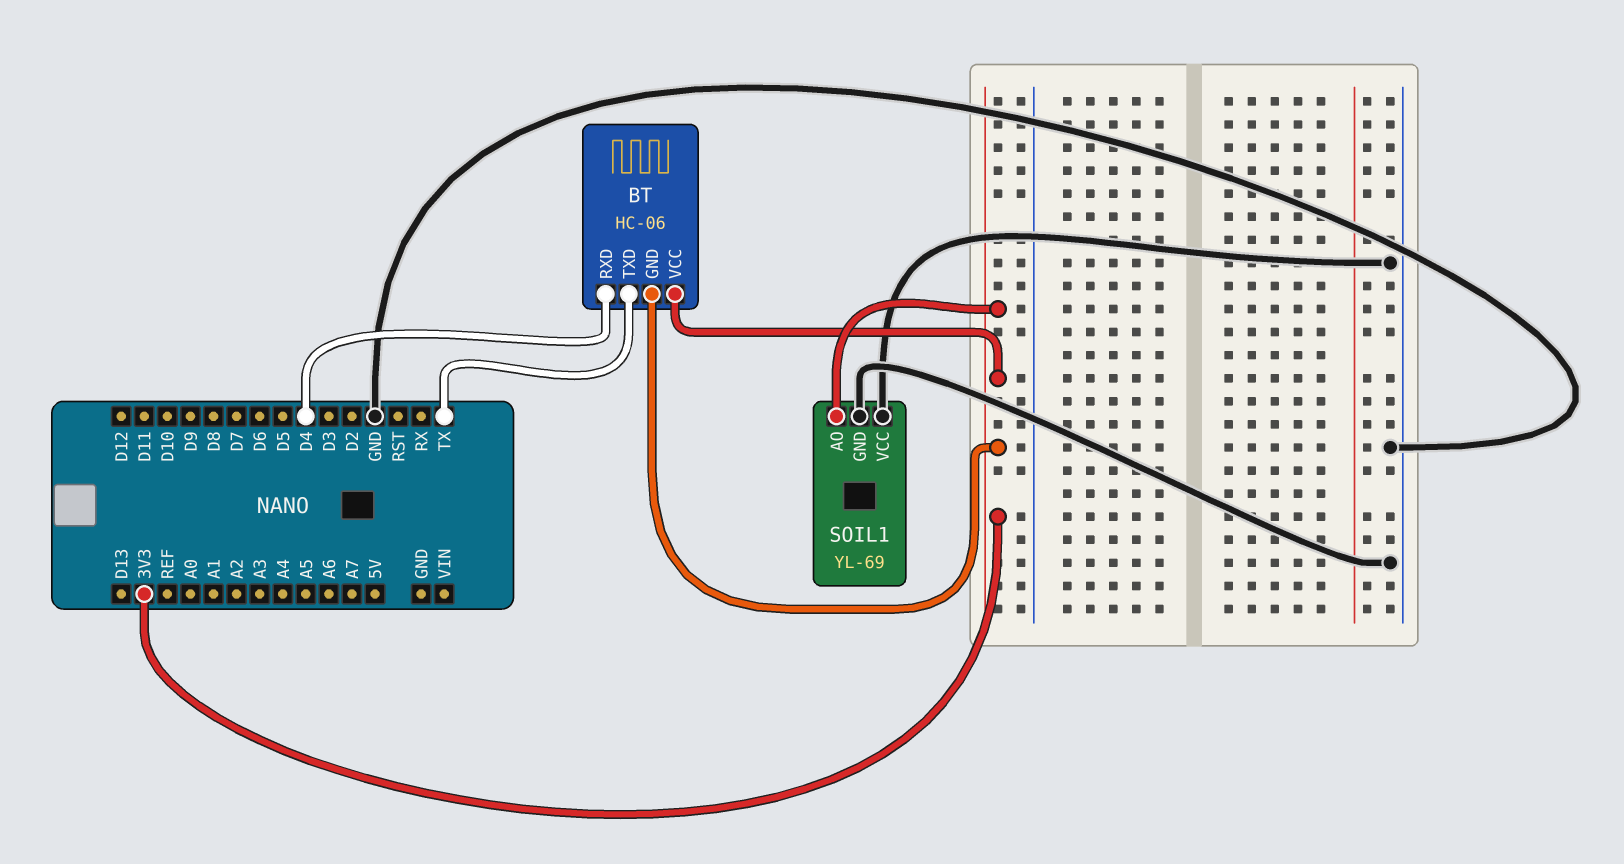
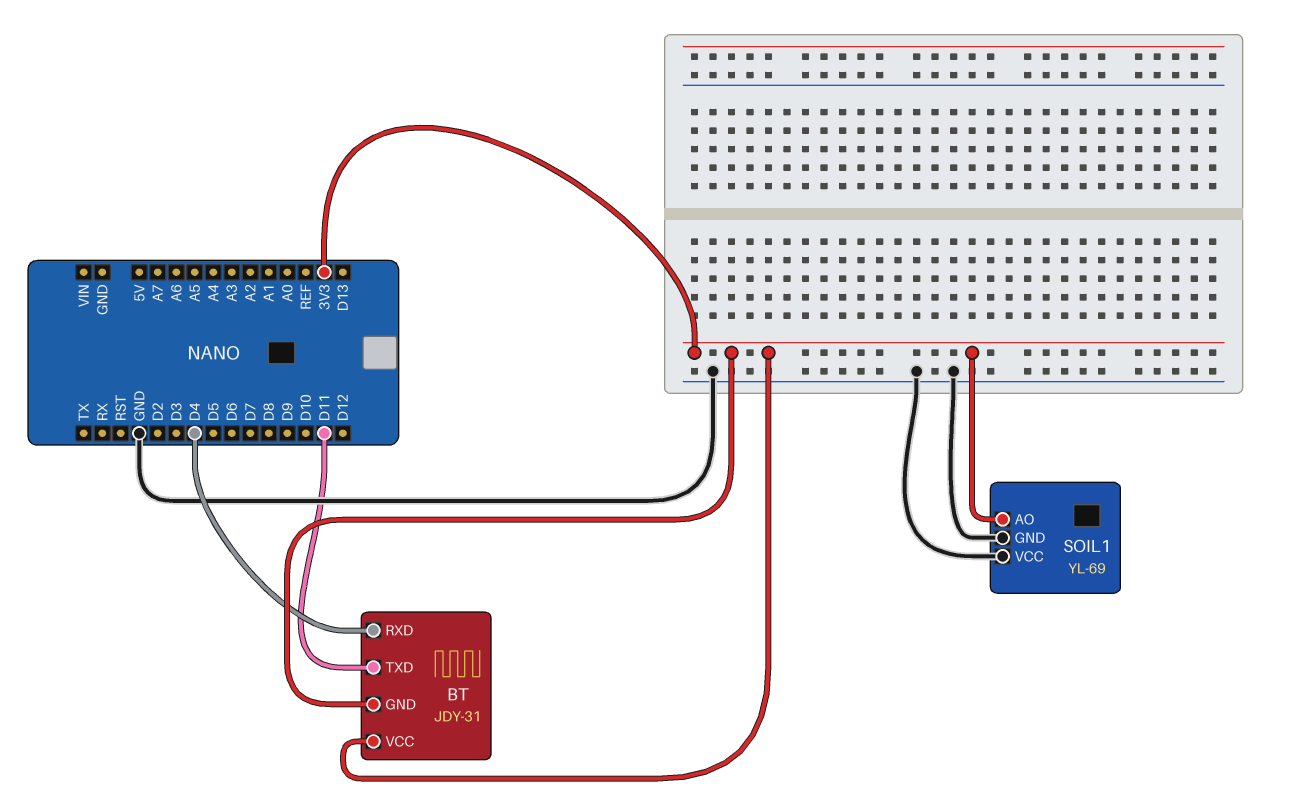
BT: HC-06 -> JDY-31
BT pin TXD: TX -> D11

